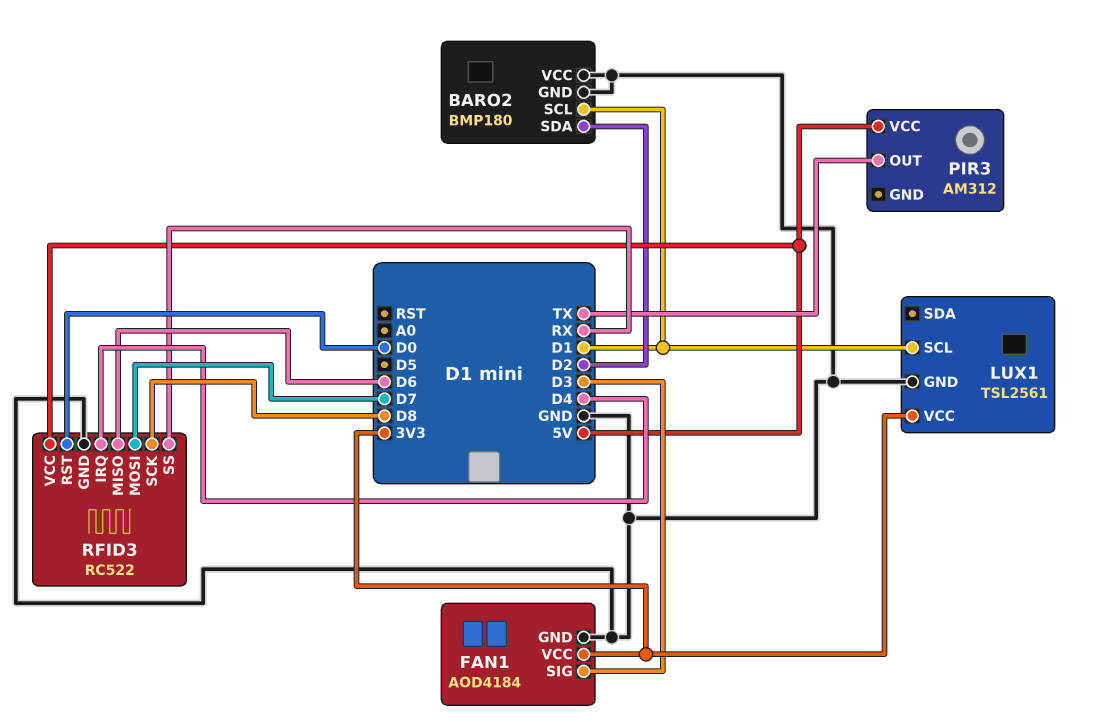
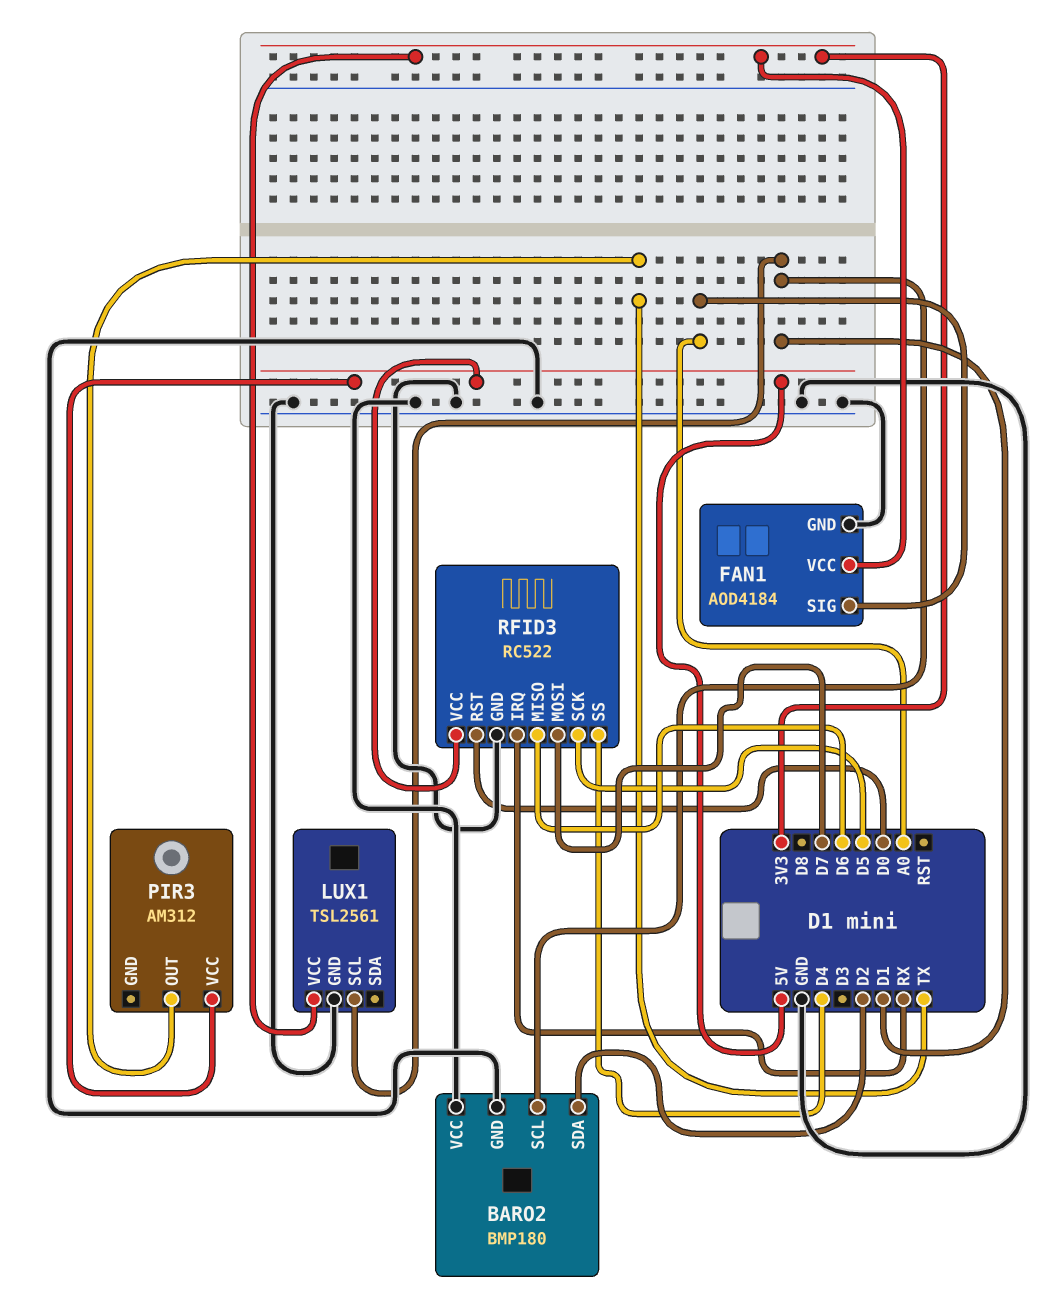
FAN1 pin SIG: D3 -> A0
RFID3 pin IRQ: D4 -> RX
RFID3 pin SCK: D8 -> D5
RFID3 pin SS: RX -> D4

